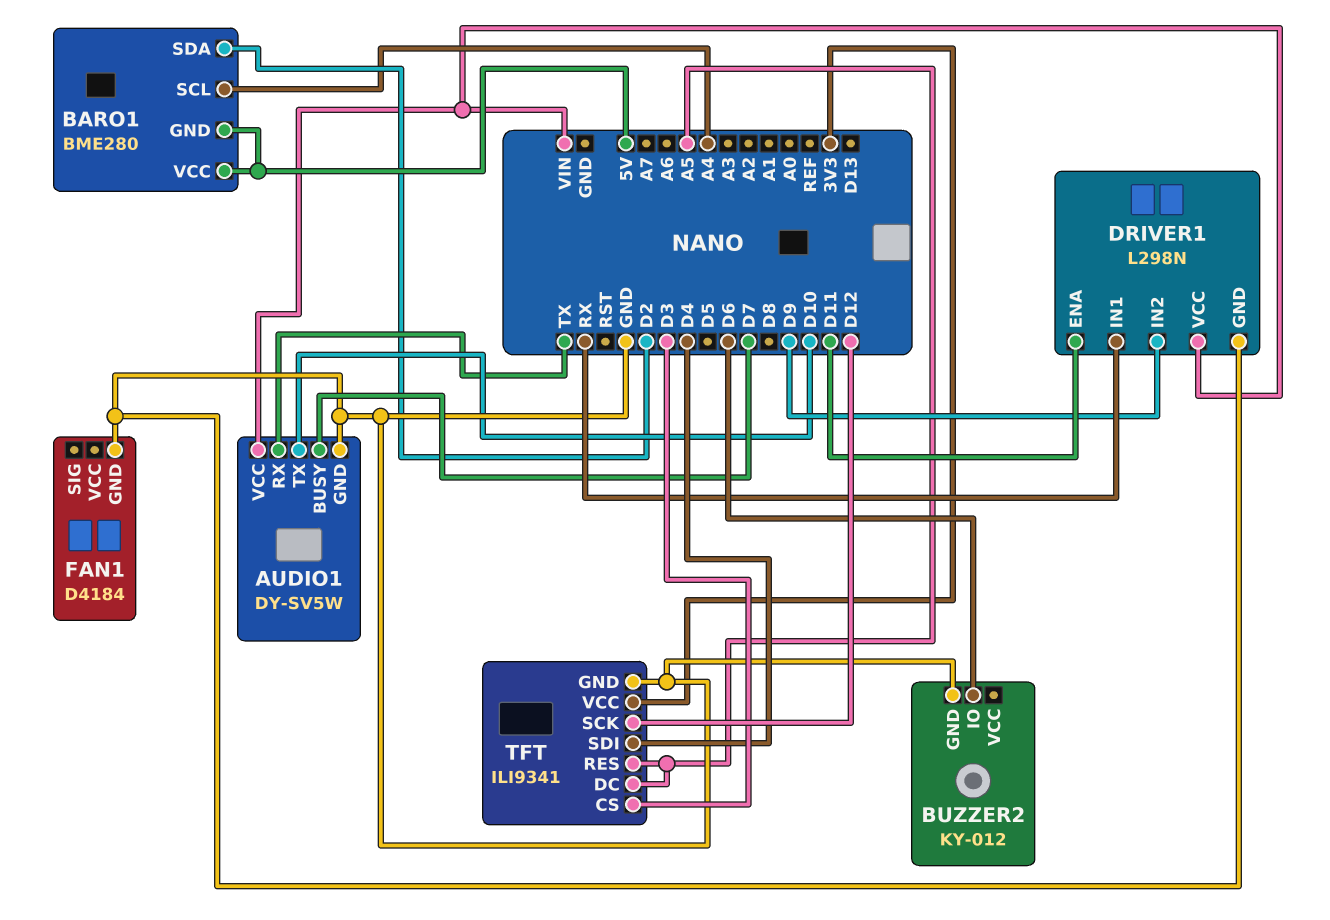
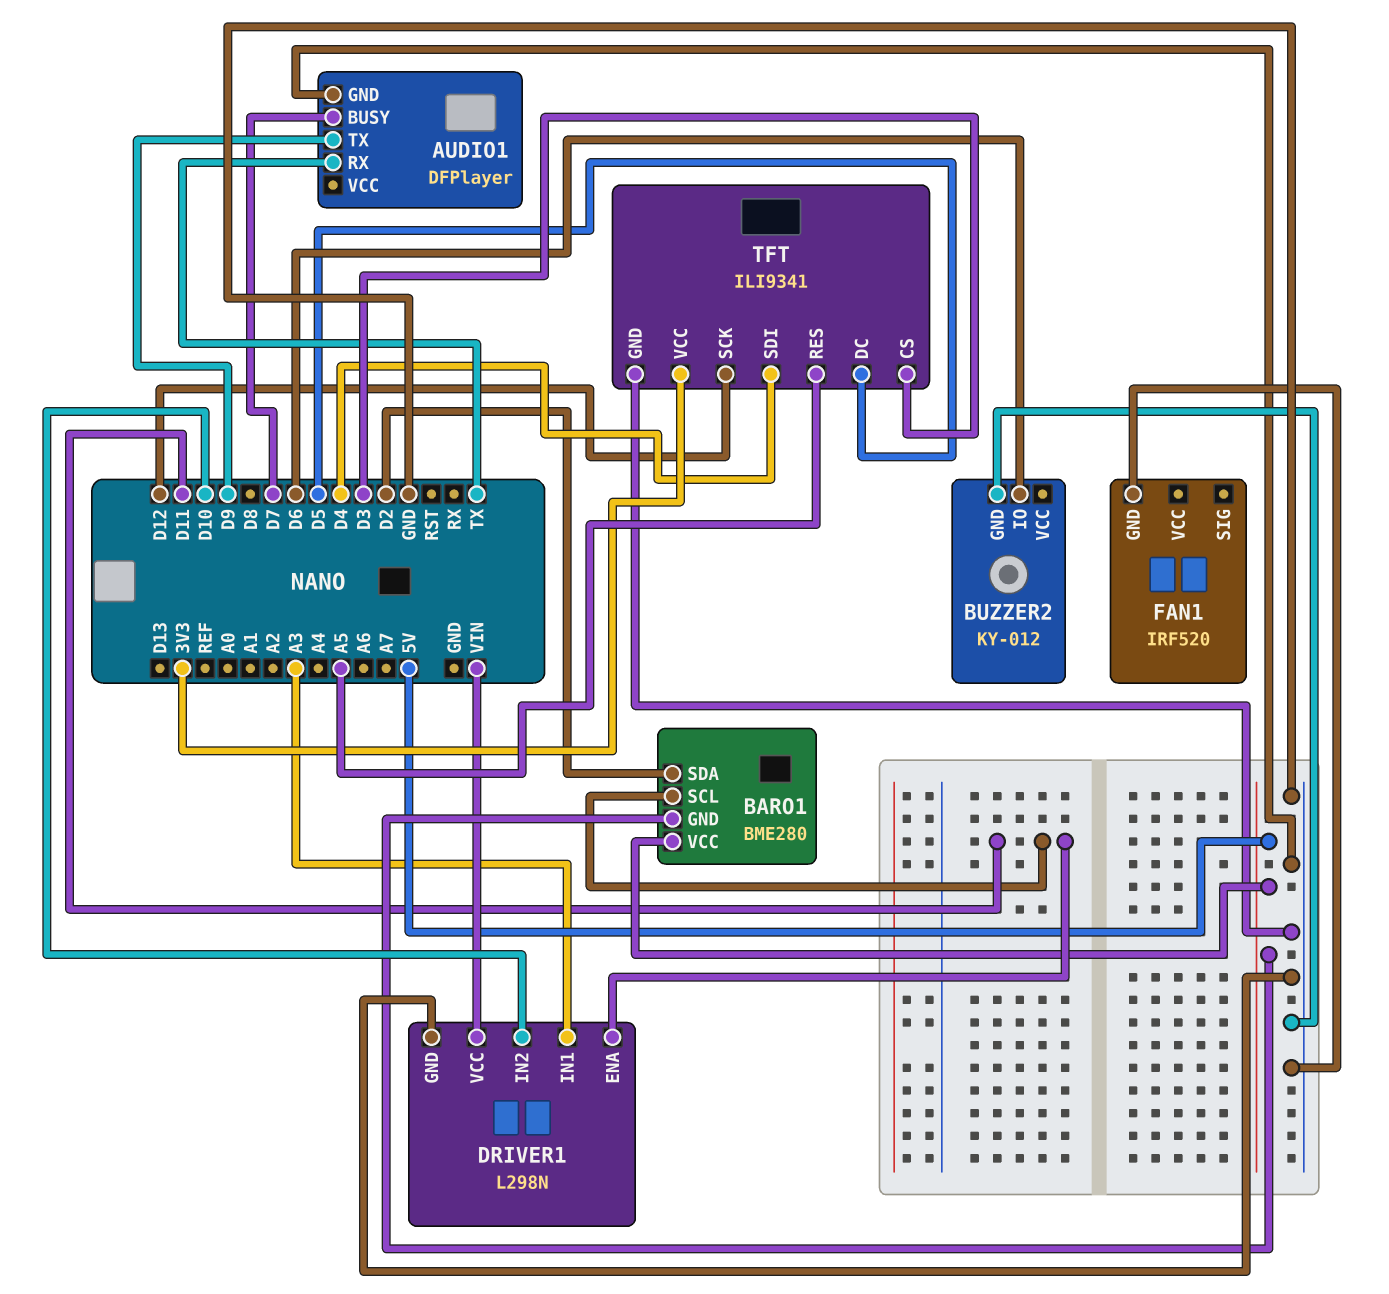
AUDIO1: DY-SV5W -> DFPlayer
AUDIO1 pin TX: D10 -> D9
AUDIO1 pin VCC: VIN -> none
BARO1 pin SCL: A4 -> D11
DRIVER1 pin IN1: RX -> A3
DRIVER1 pin IN2: D9 -> D10
FAN1: D4184 -> IRF520
TFT pin DC: A5 -> D5

